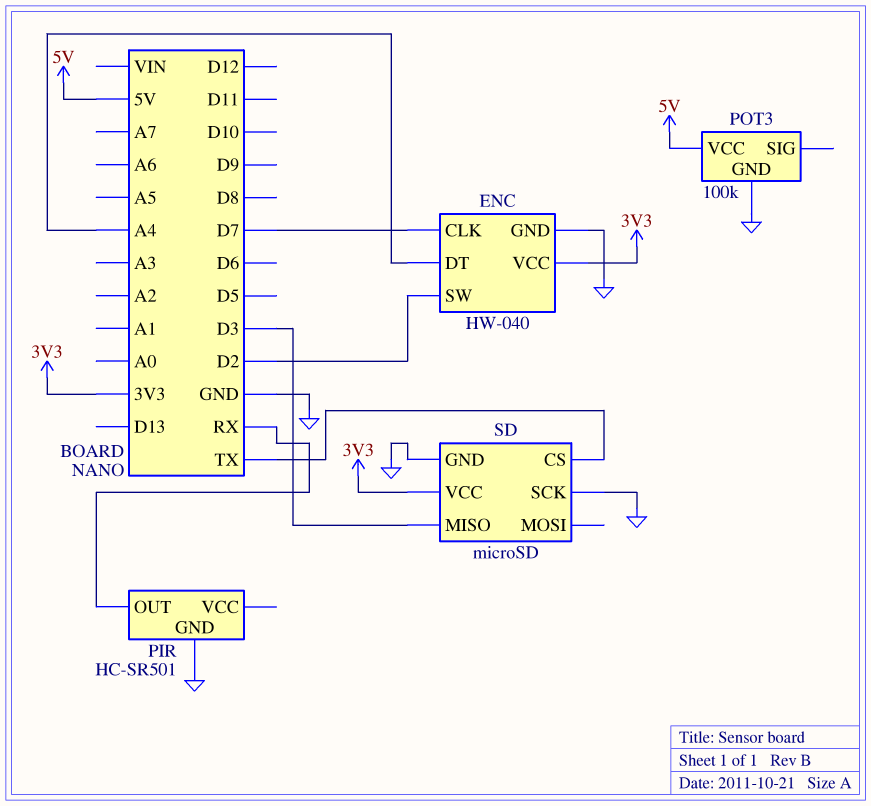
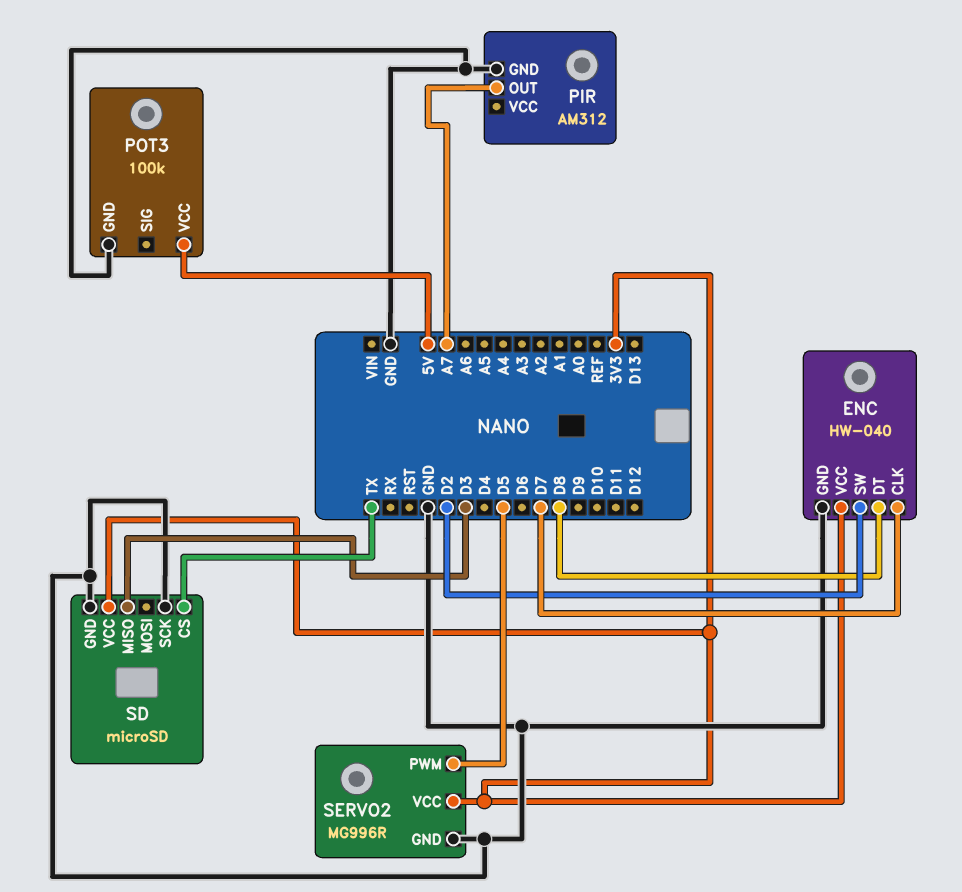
ENC pin DT: A4 -> D8
PIR: HC-SR501 -> AM312
PIR pin OUT: RX -> A7
SERVO2: none -> MG996R
SERVO2 pin GND: none -> GND
SERVO2 pin PWM: none -> D5
SERVO2 pin VCC: none -> 3V3

